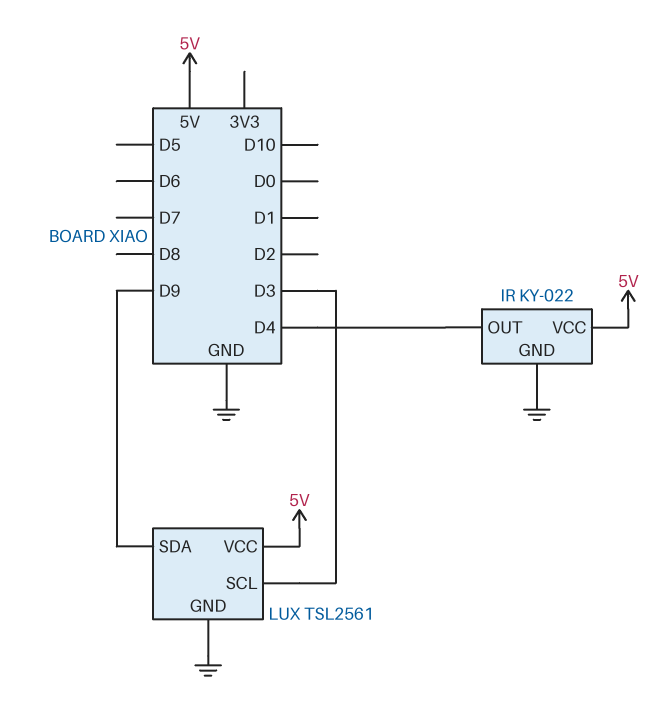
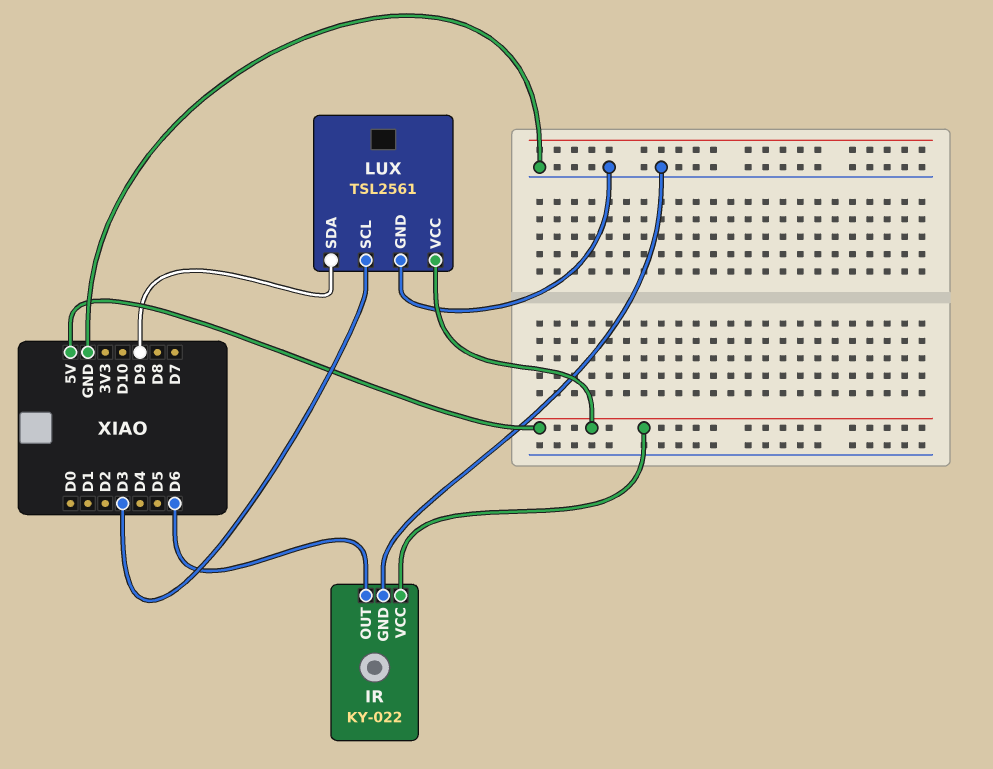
IR pin OUT: D4 -> D6

